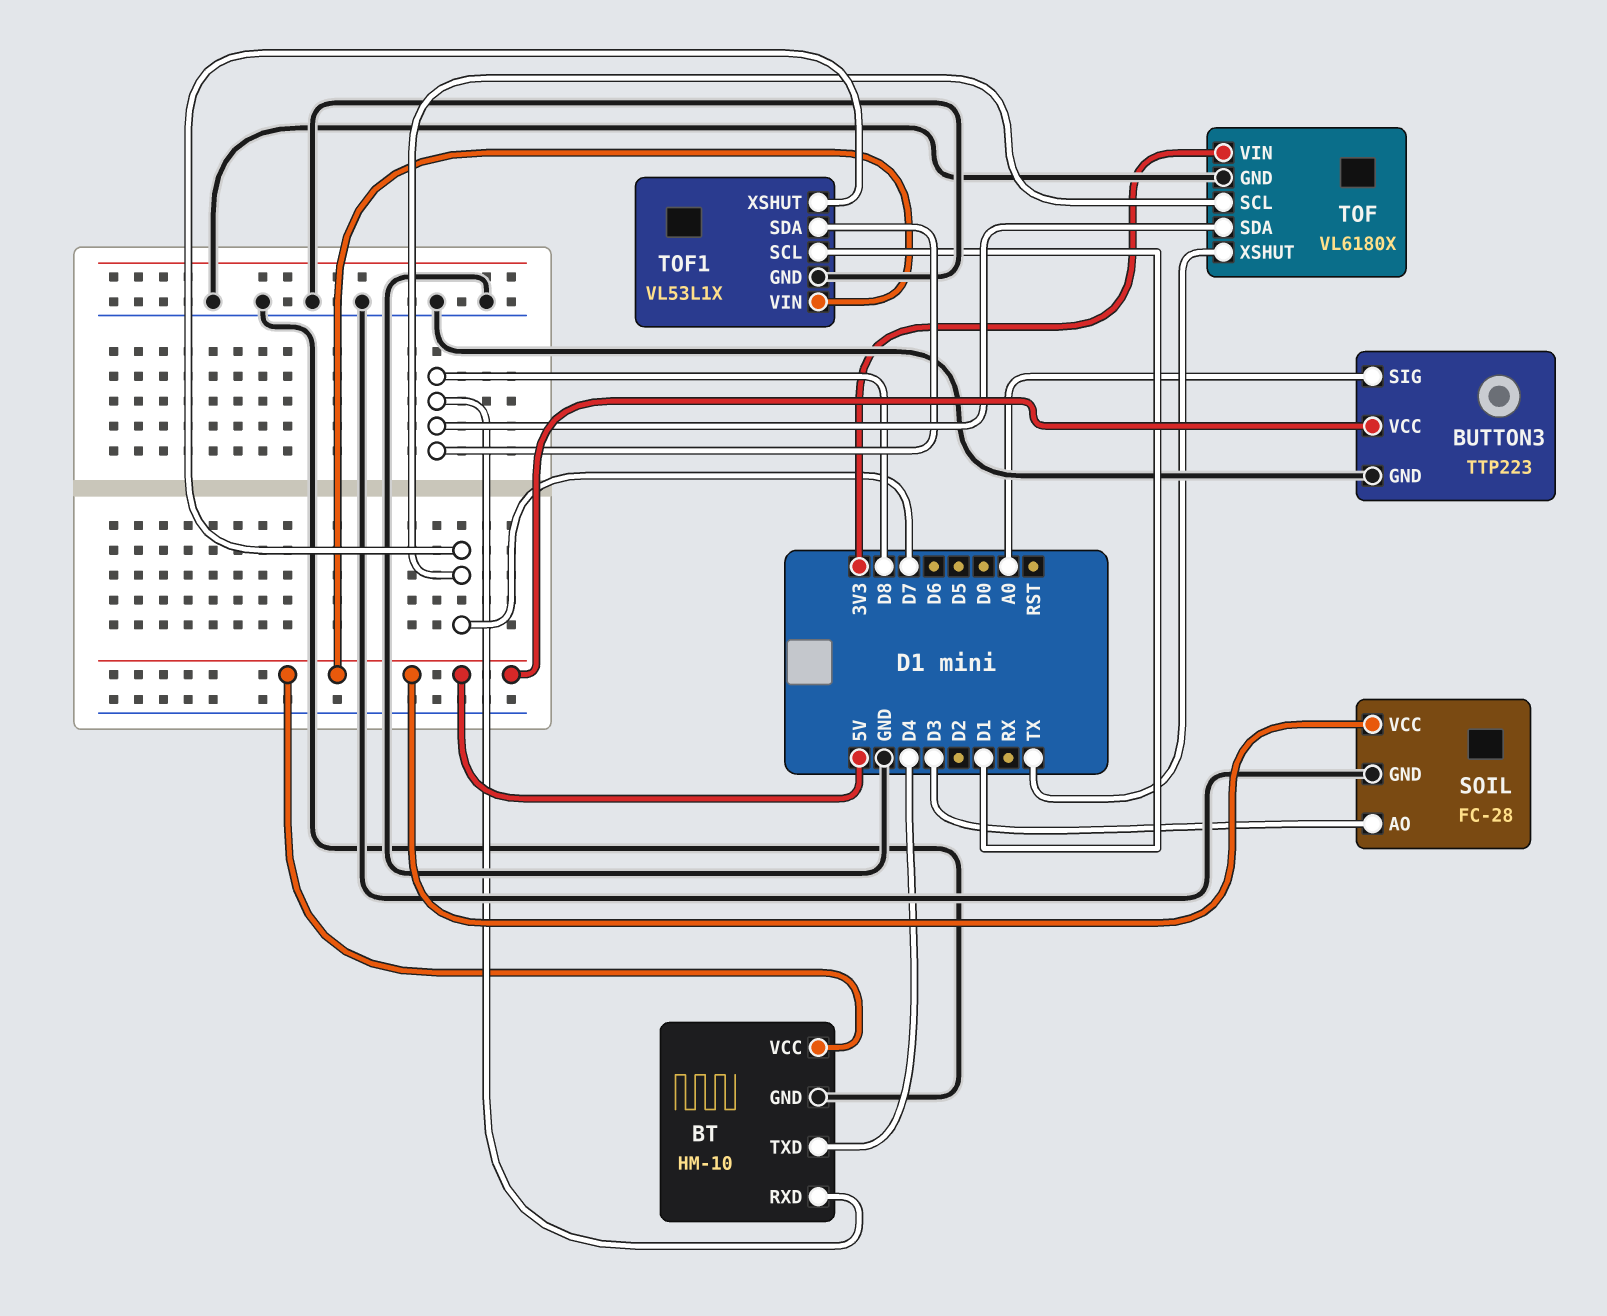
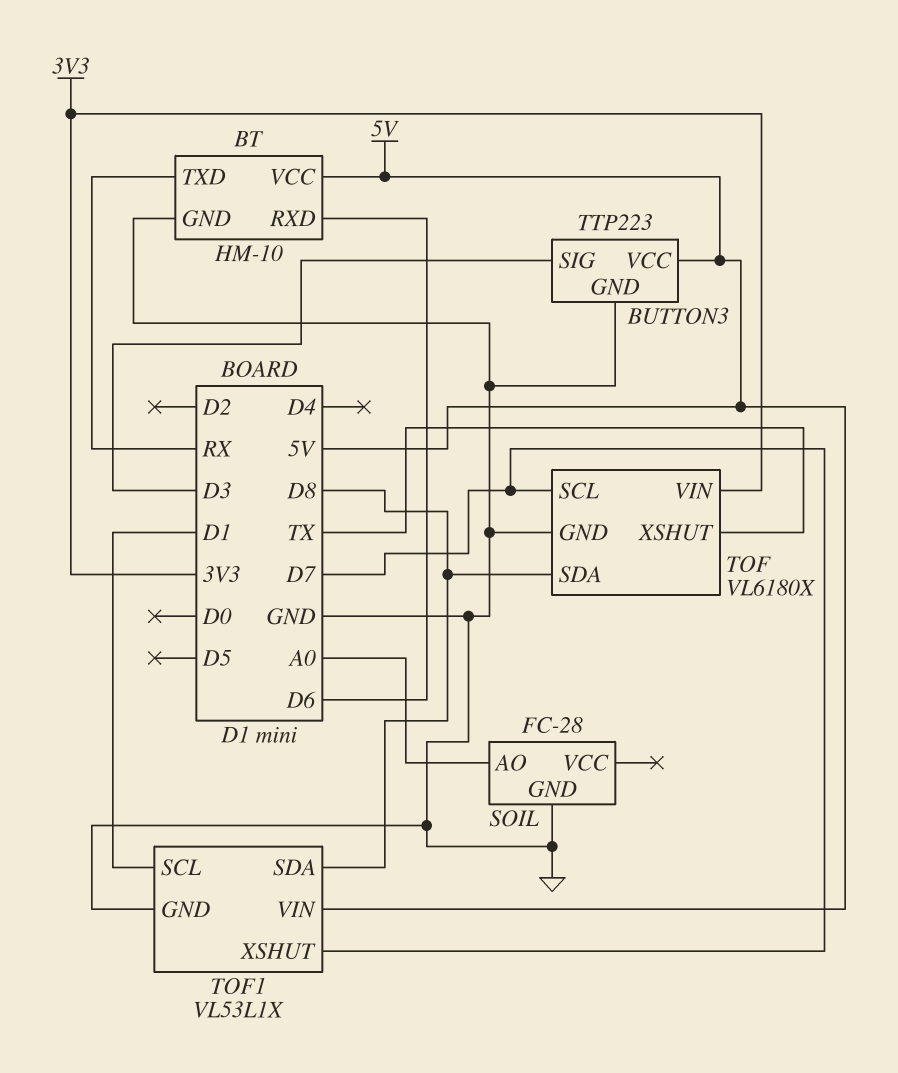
BT pin RXD: D8 -> D6
BT pin TXD: D4 -> RX
BUTTON3 pin SIG: A0 -> D3
SOIL pin AO: D3 -> A0
SOIL pin VCC: 5V -> none

